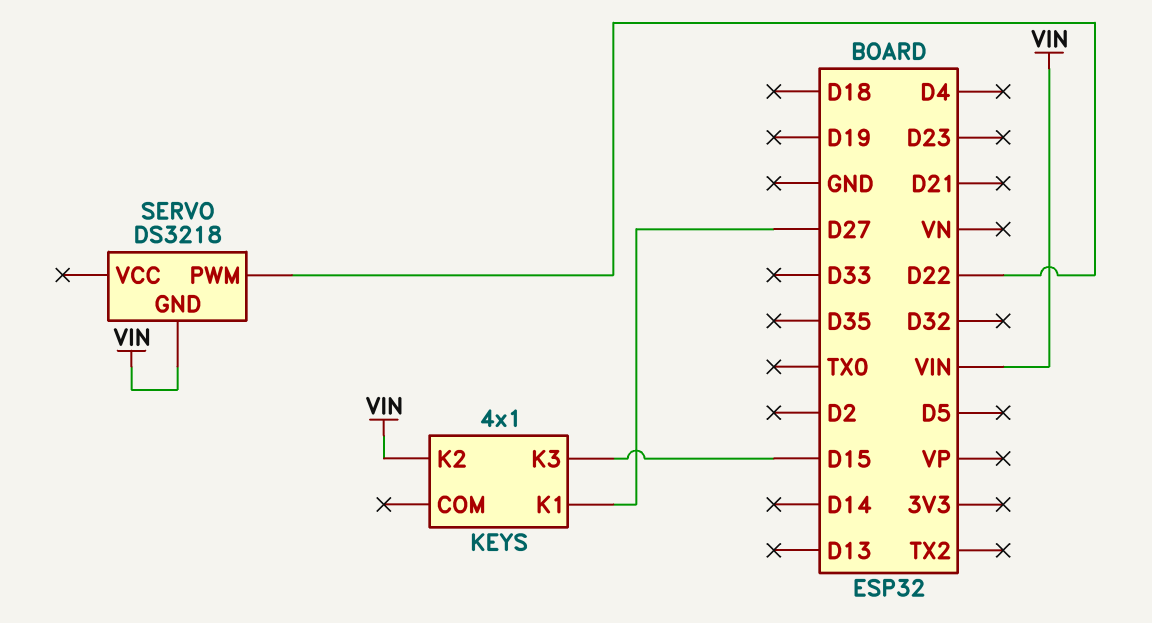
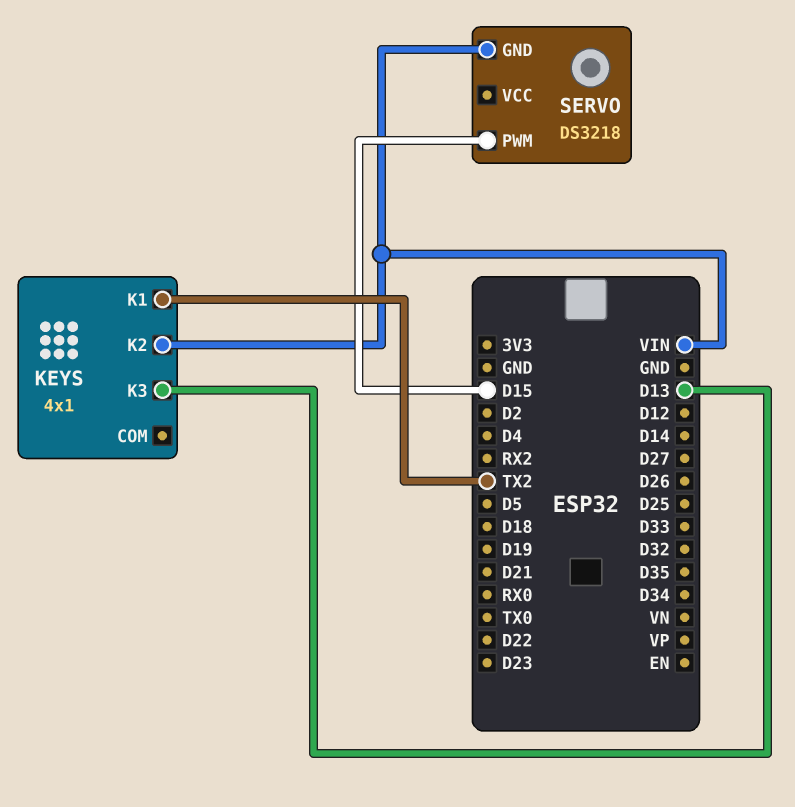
KEYS pin K1: D27 -> TX2
KEYS pin K3: D15 -> D13
SERVO pin PWM: D22 -> D15

